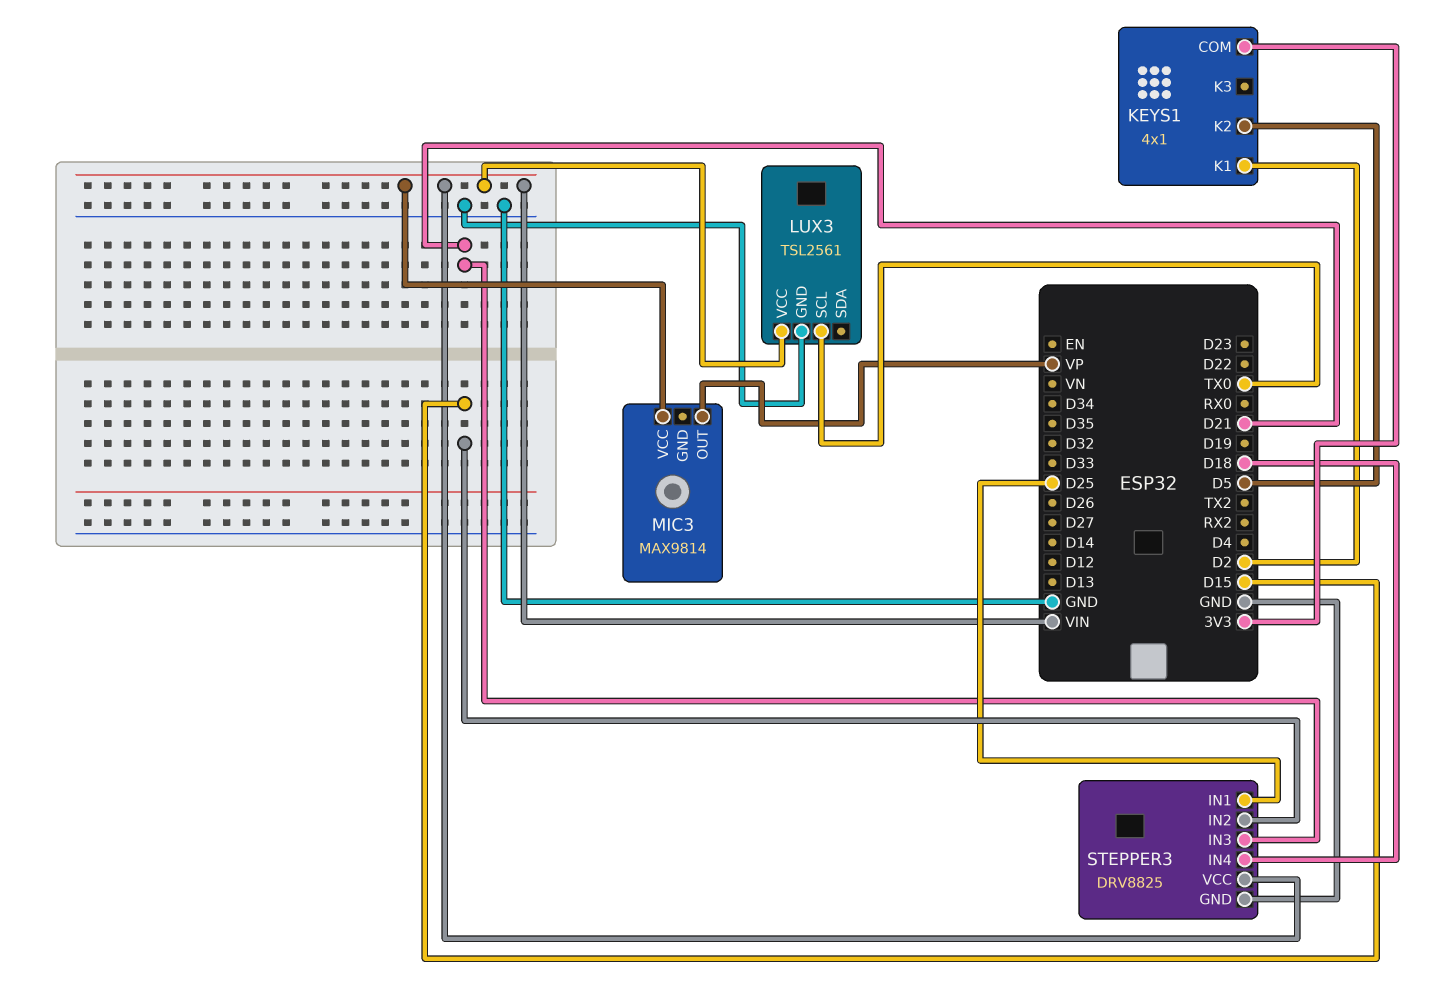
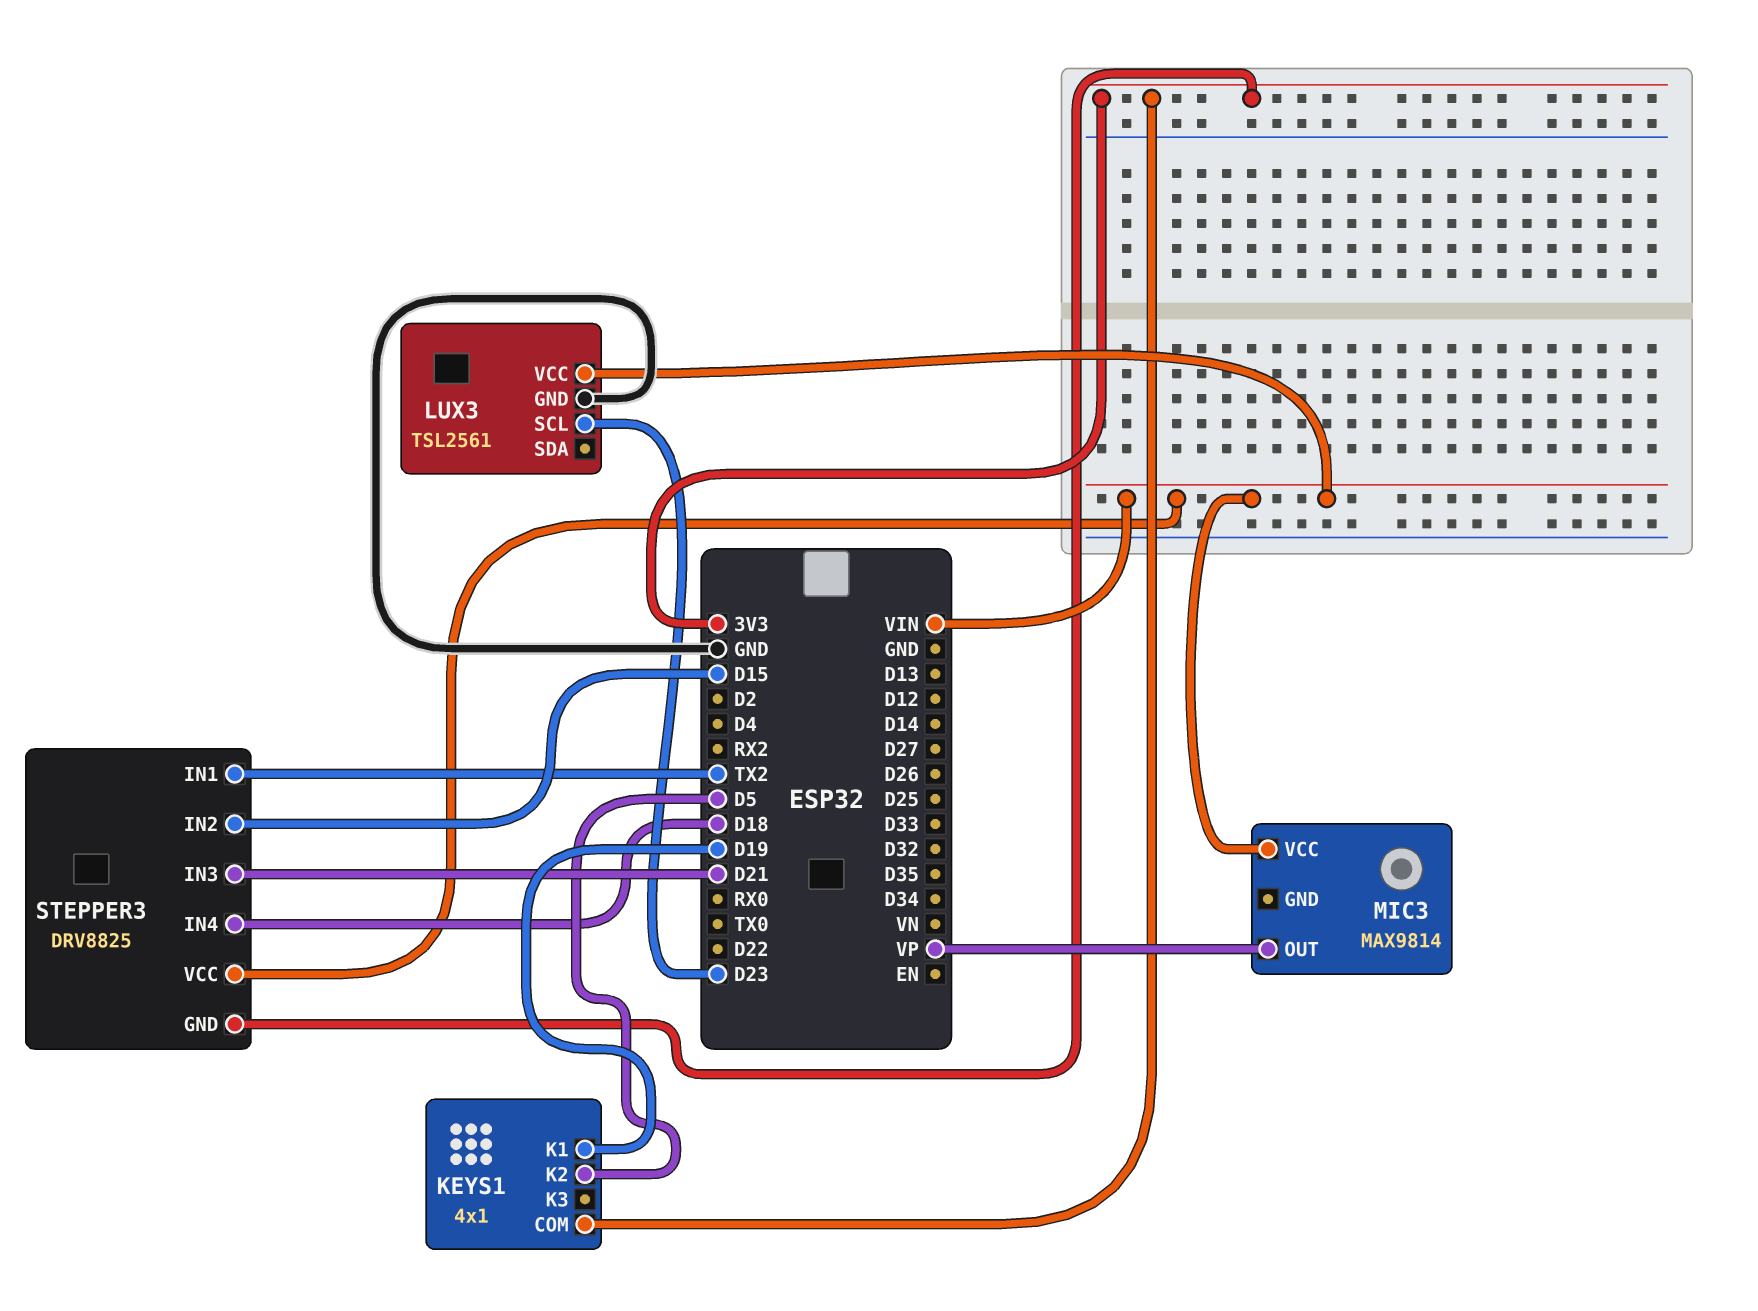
KEYS1 pin K1: D2 -> D19
LUX3 pin SCL: TX0 -> D23
STEPPER3 pin GND: GND -> 3V3
STEPPER3 pin IN1: D25 -> TX2

